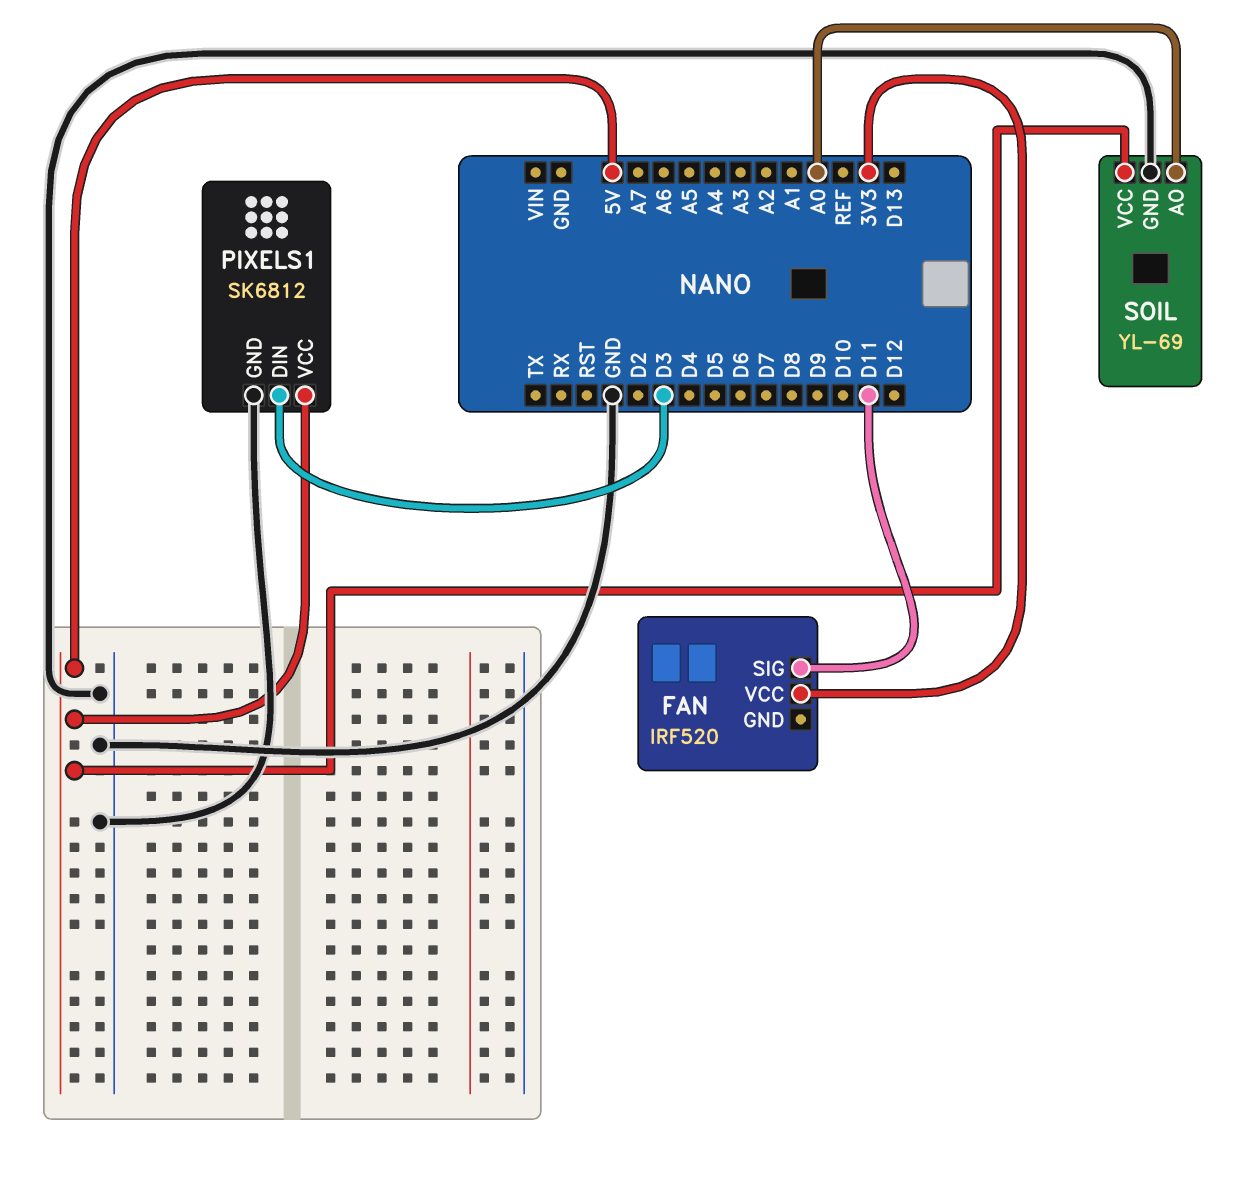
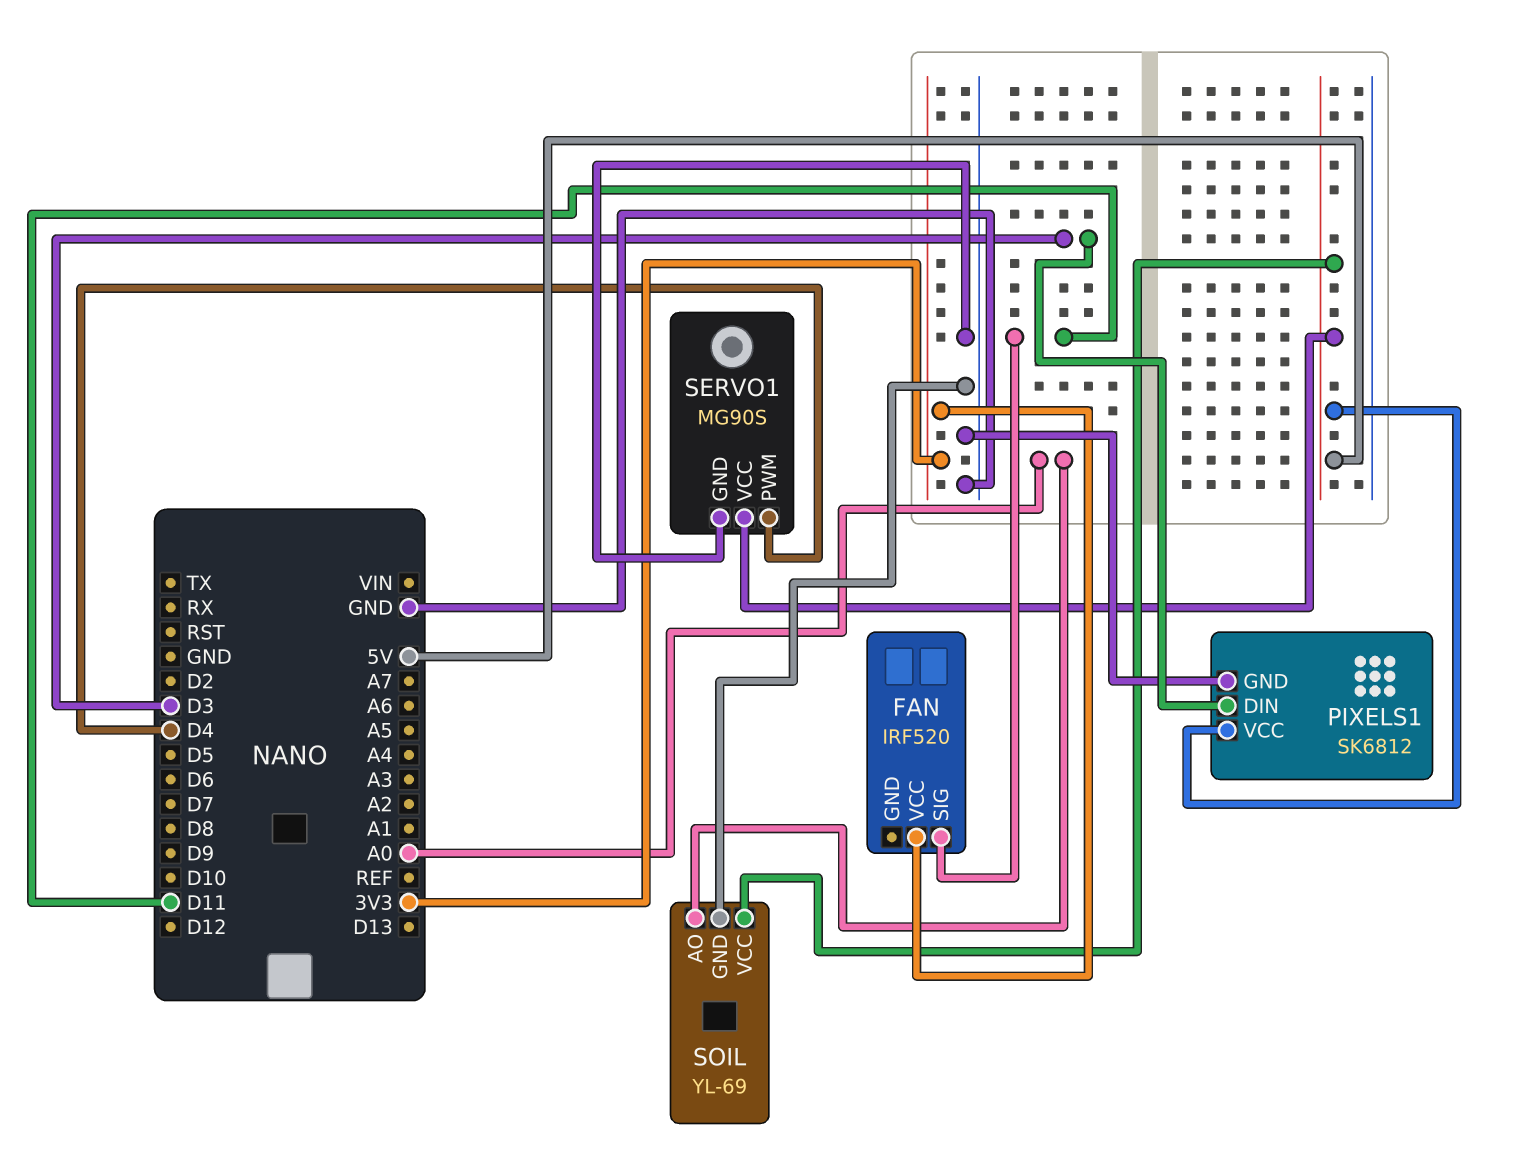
SERVO1: none -> MG90S
SERVO1 pin GND: none -> GND
SERVO1 pin PWM: none -> D4
SERVO1 pin VCC: none -> 5V

